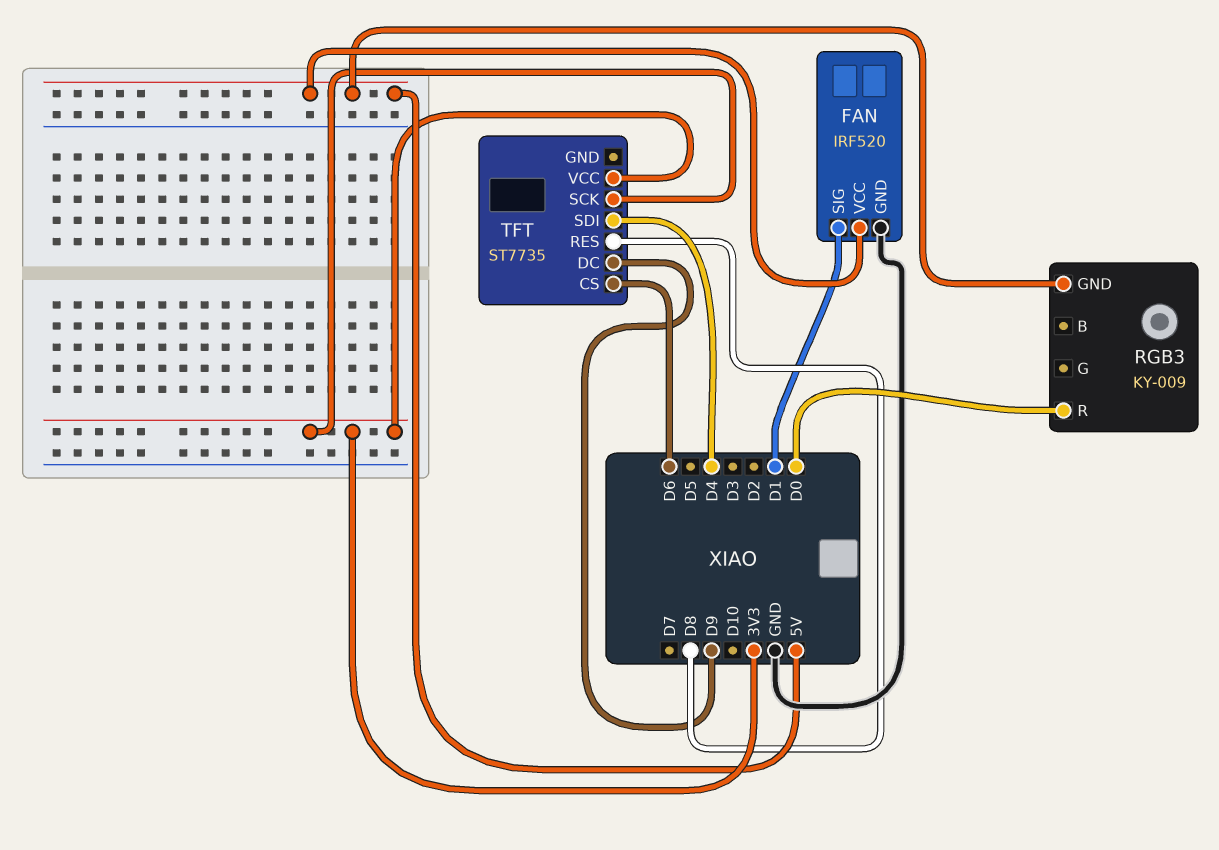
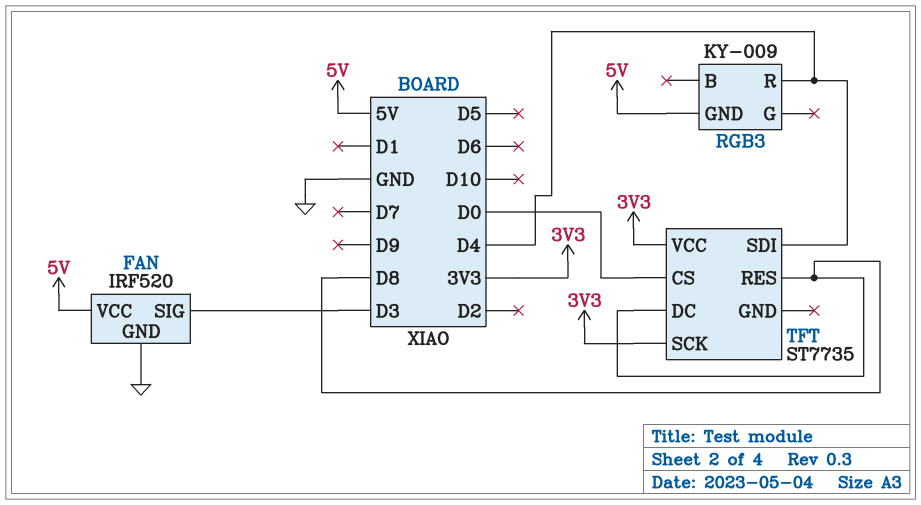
FAN pin SIG: D1 -> D3
RGB3 pin R: D0 -> D4
TFT pin CS: D6 -> D0
TFT pin DC: D9 -> D8

